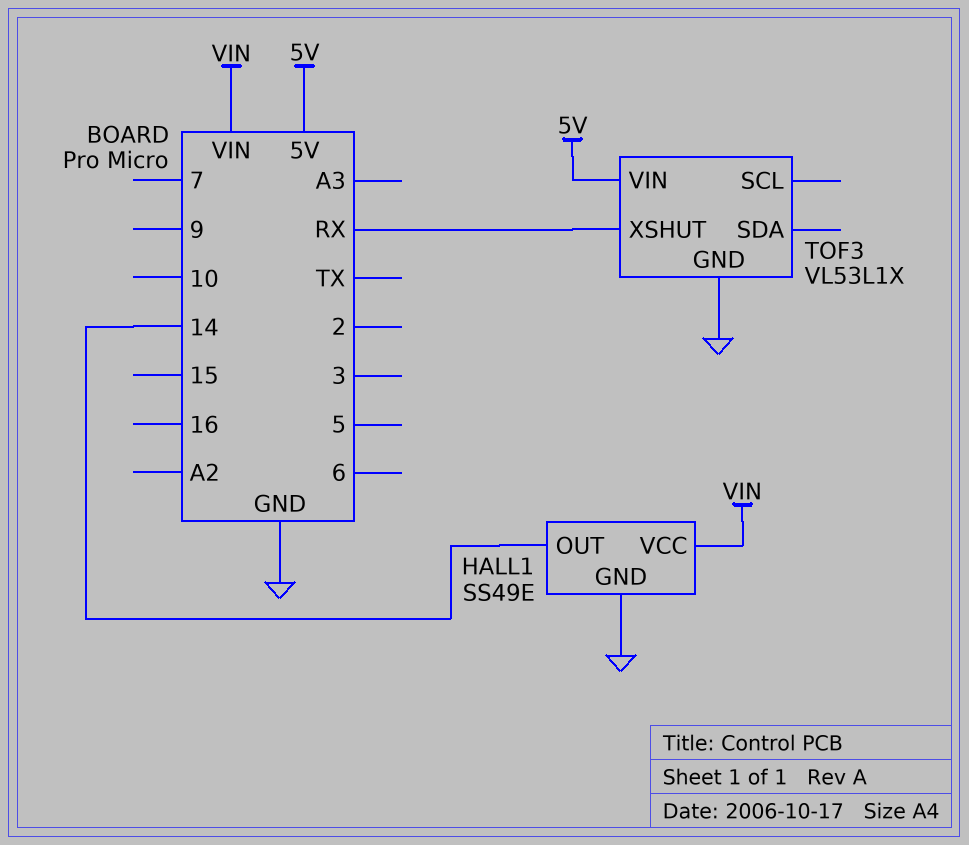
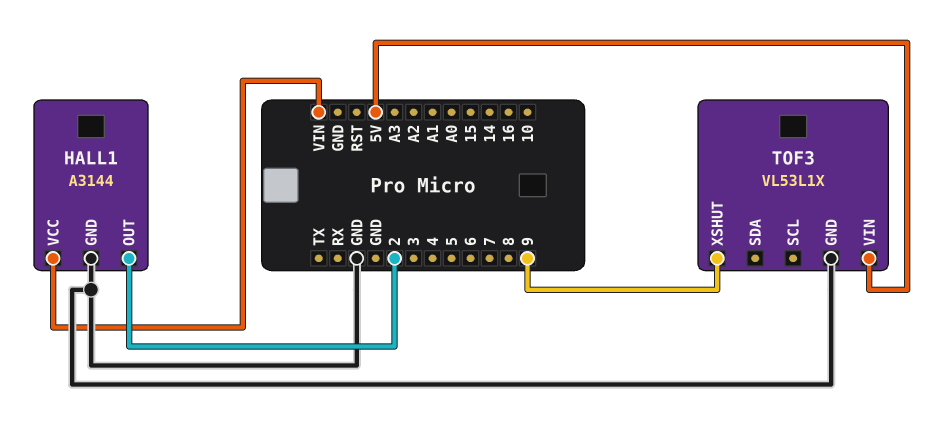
HALL1: SS49E -> A3144
HALL1 pin OUT: 14 -> 2
TOF3 pin XSHUT: RX -> 9

